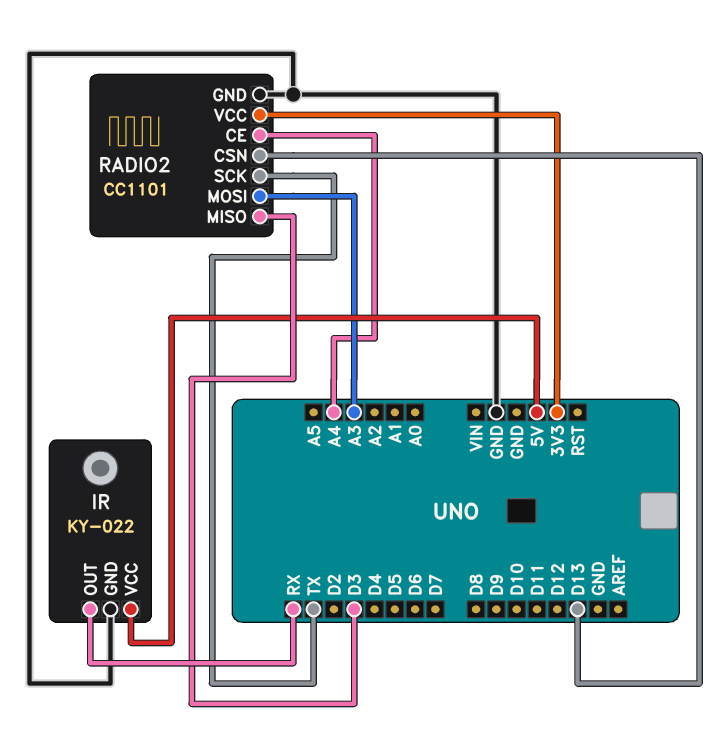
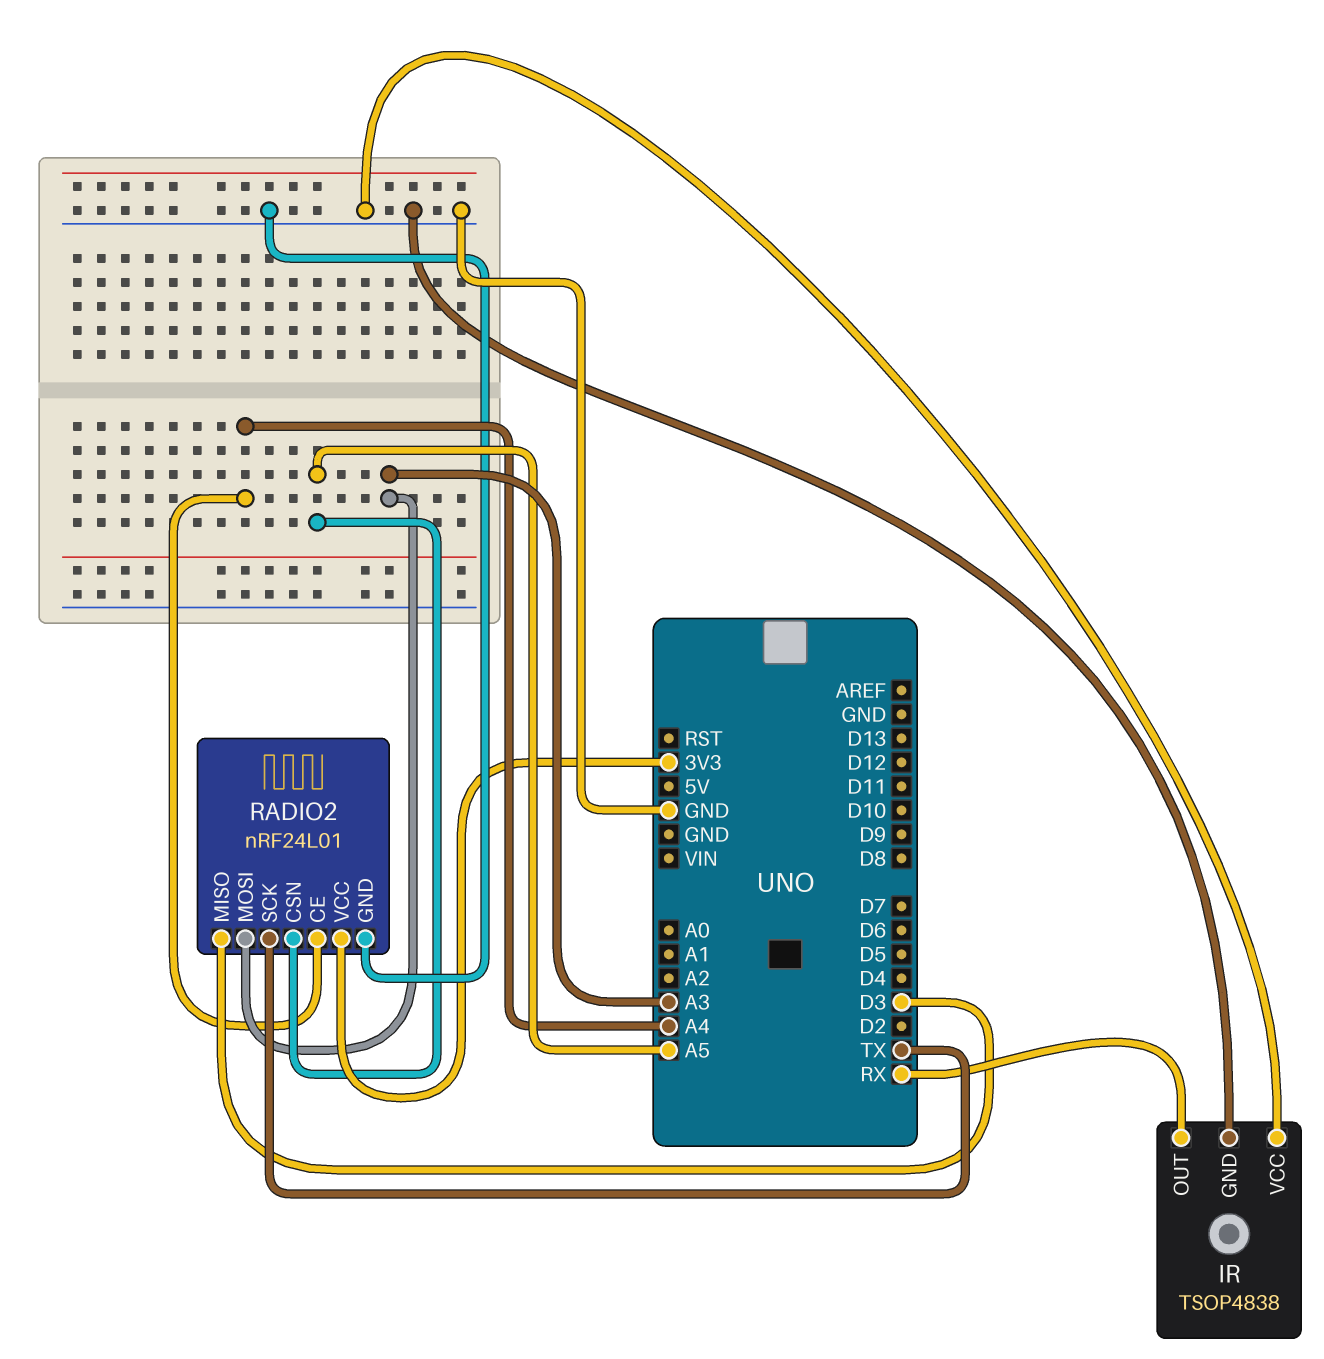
IR: KY-022 -> TSOP4838
IR pin VCC: 5V -> GND
RADIO2: CC1101 -> nRF24L01
RADIO2 pin CSN: D13 -> A5

